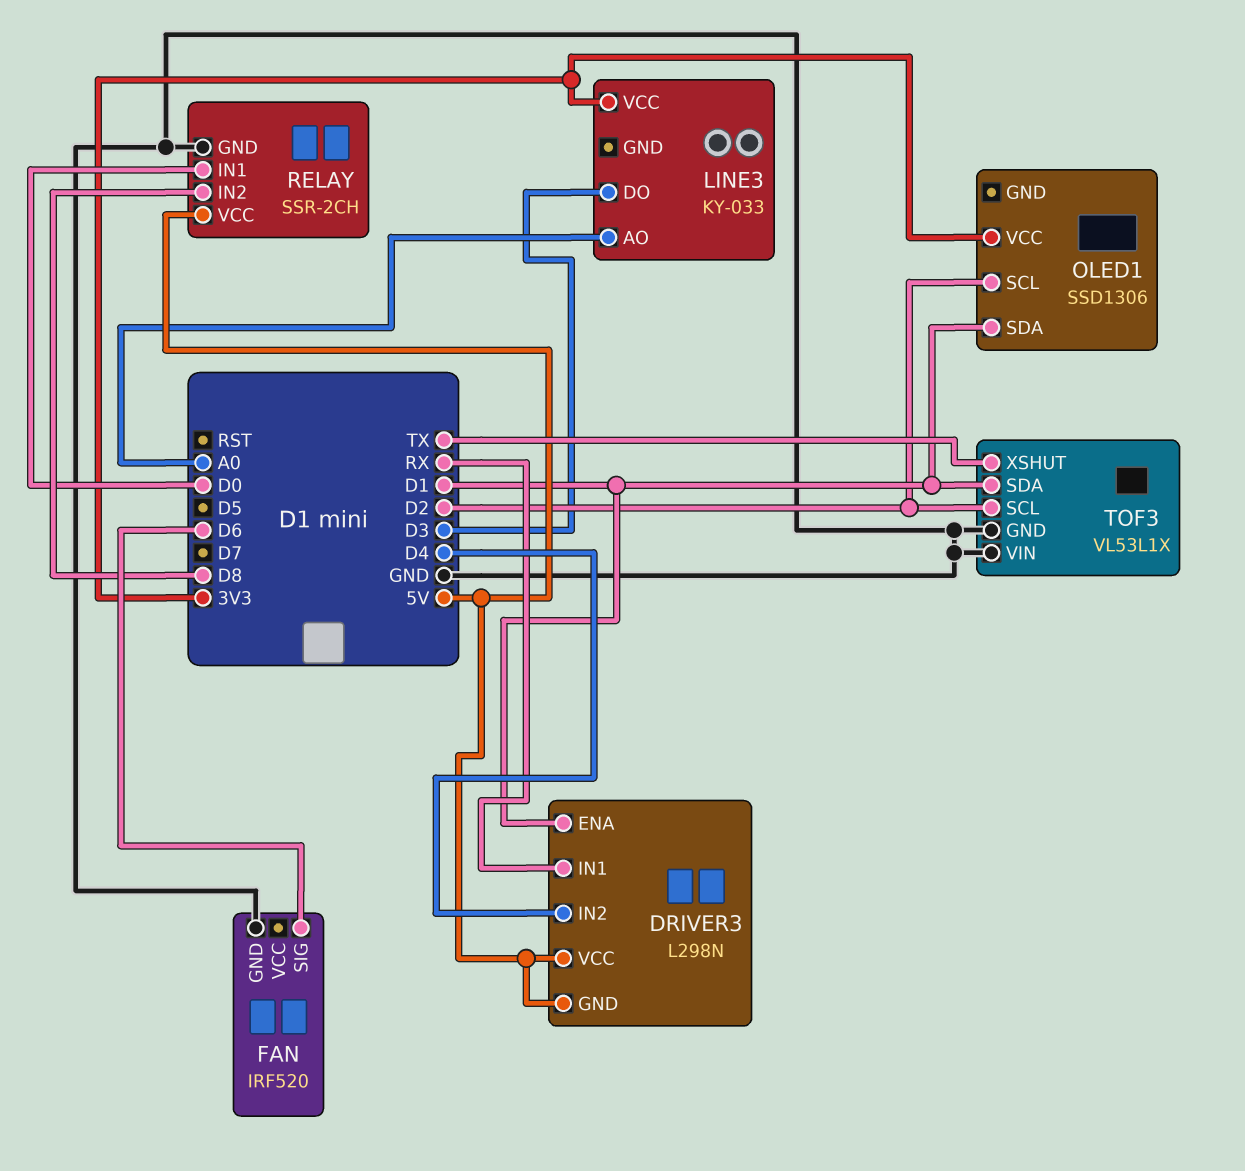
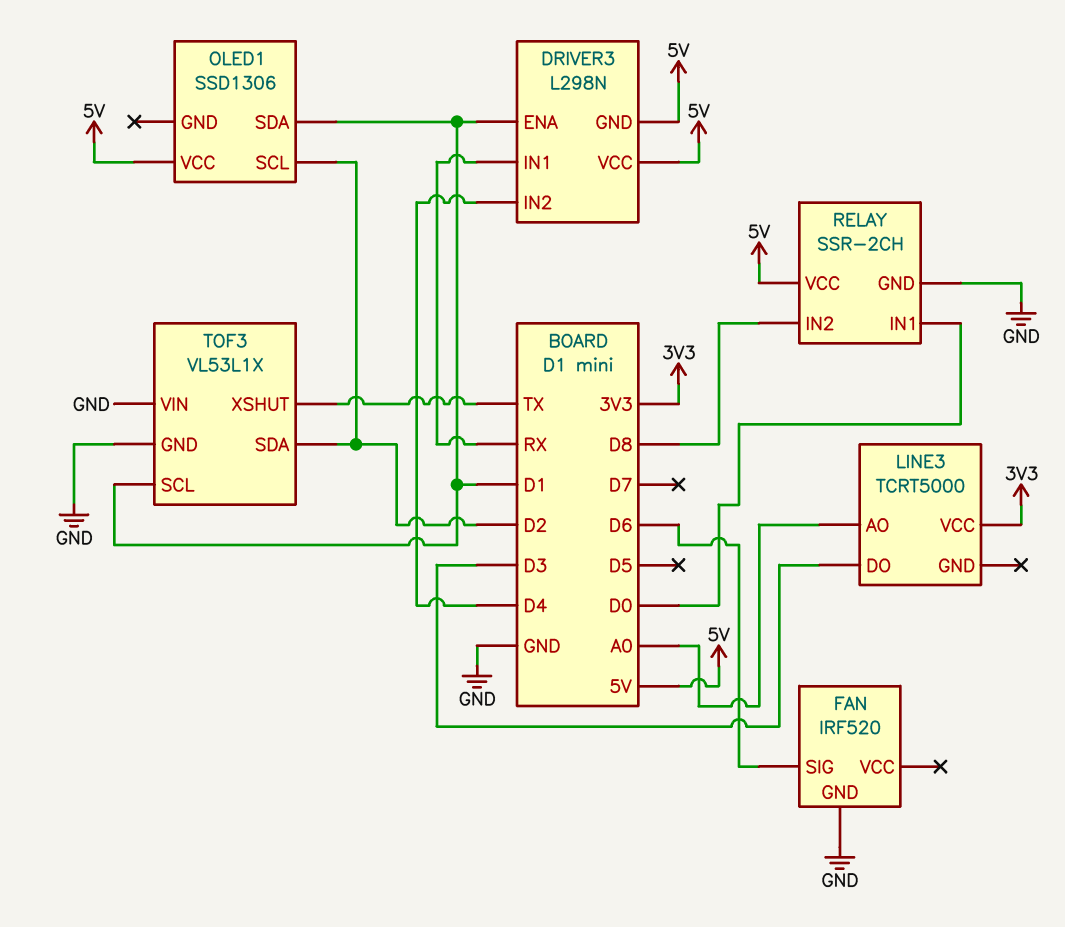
LINE3: KY-033 -> TCRT5000
OLED1 pin VCC: 3V3 -> 5V
TOF3 pin SCL: D2 -> D1
TOF3 pin SDA: D1 -> D2

